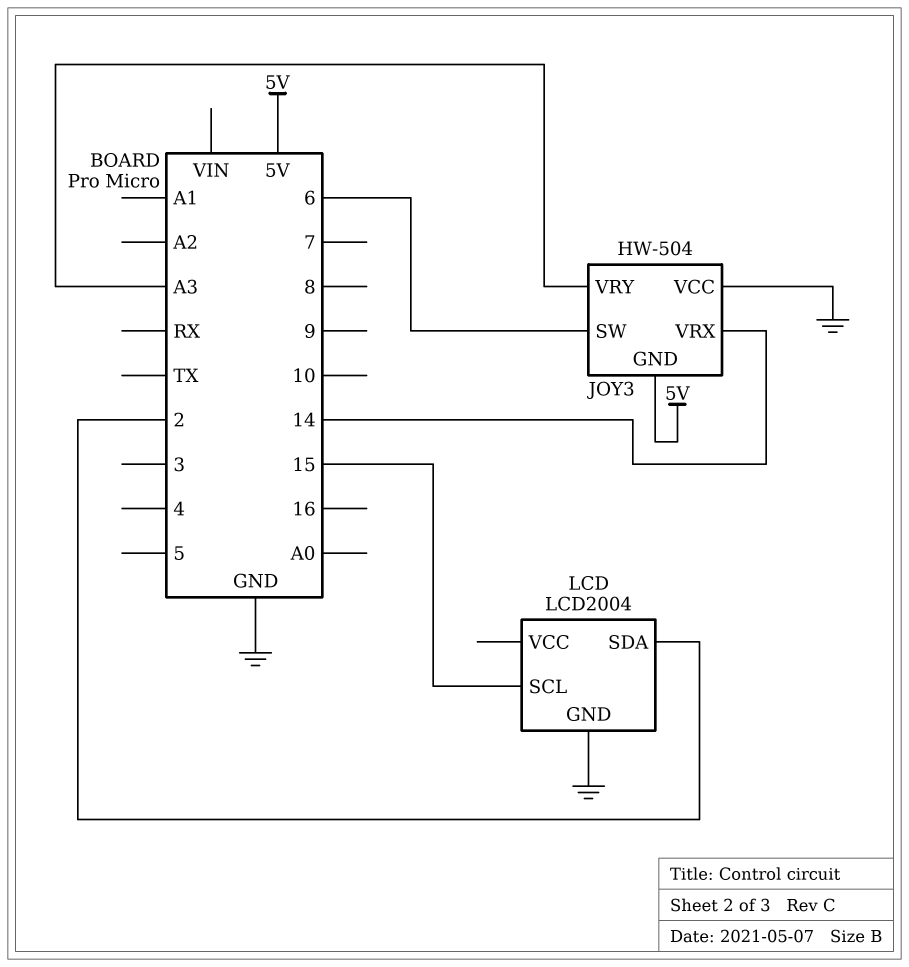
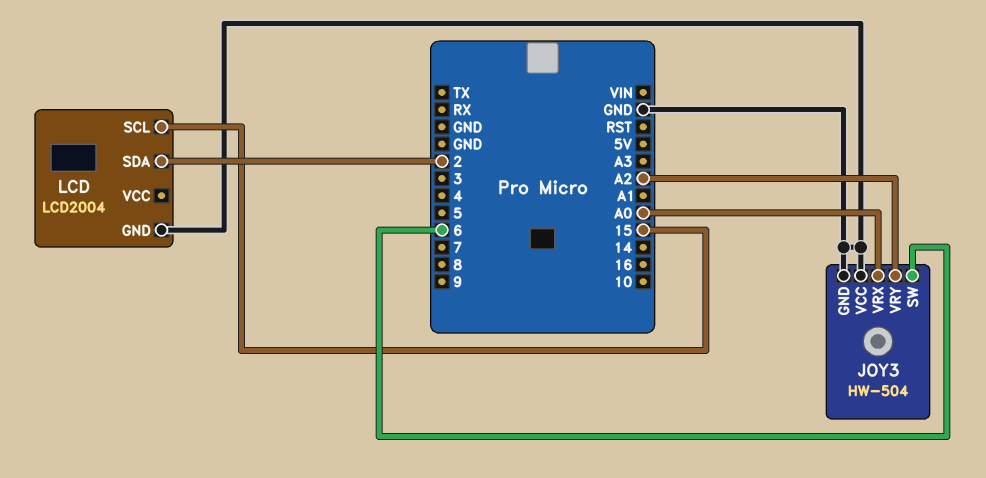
JOY3 pin GND: 5V -> GND
JOY3 pin VRX: 14 -> A0
JOY3 pin VRY: A3 -> A2

